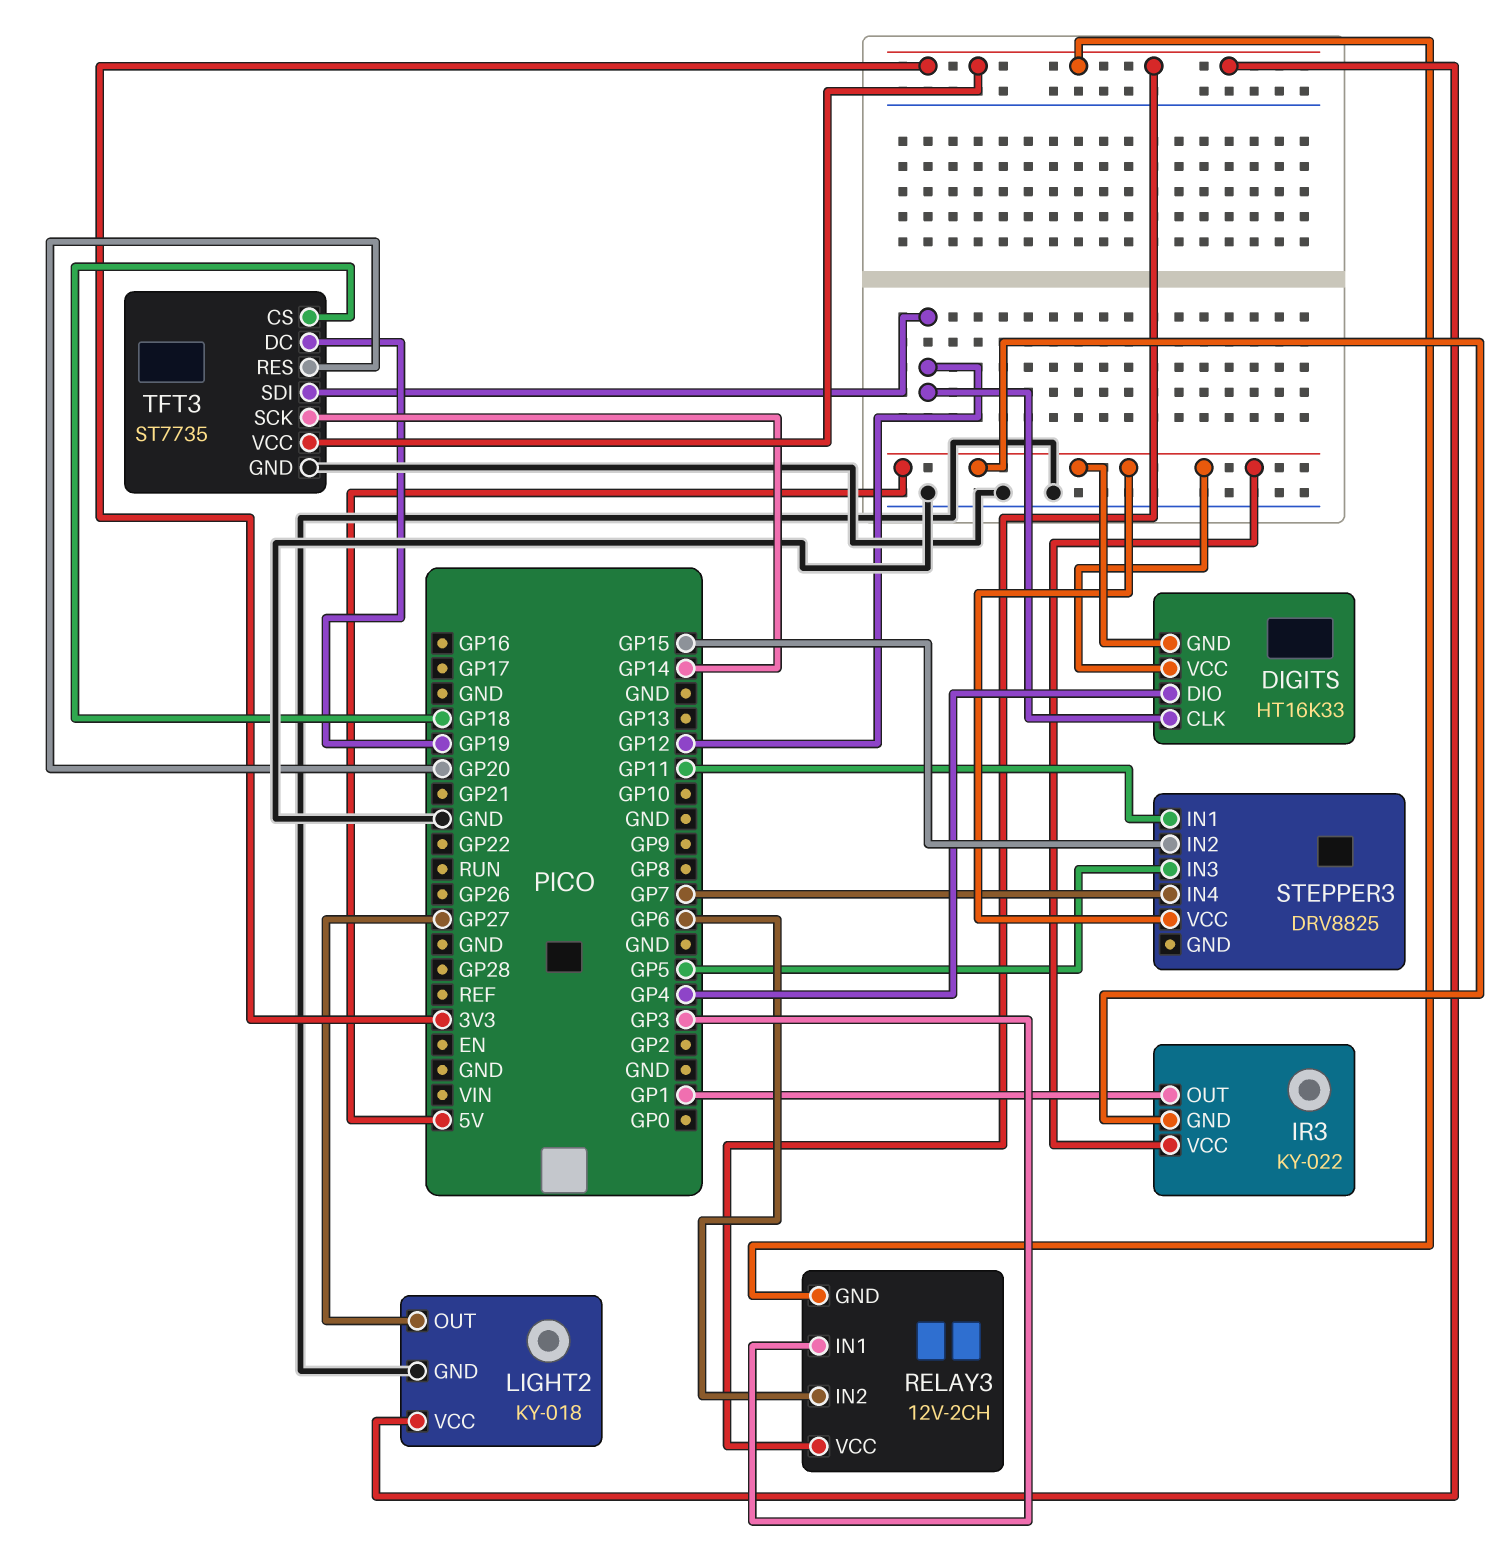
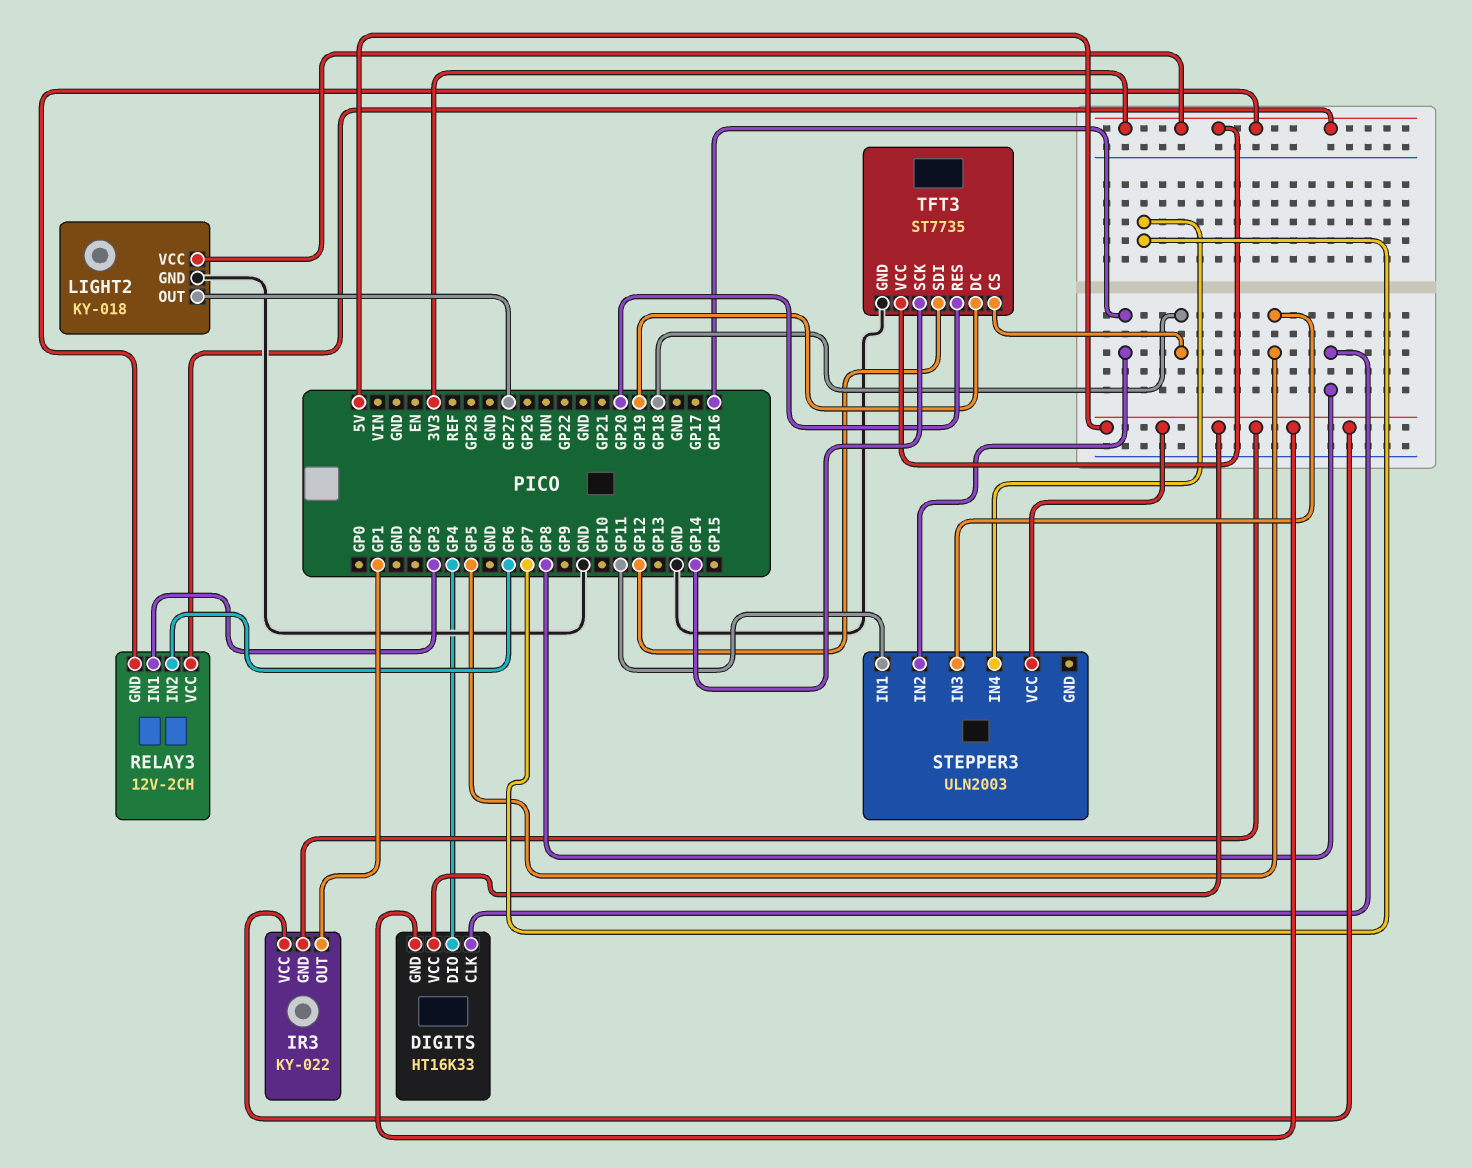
DIGITS pin CLK: GP12 -> GP8
STEPPER3: DRV8825 -> ULN2003
STEPPER3 pin IN2: GP15 -> GP16

